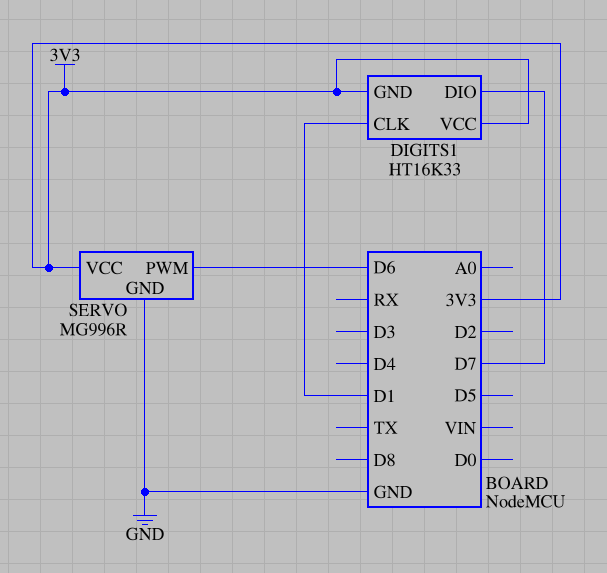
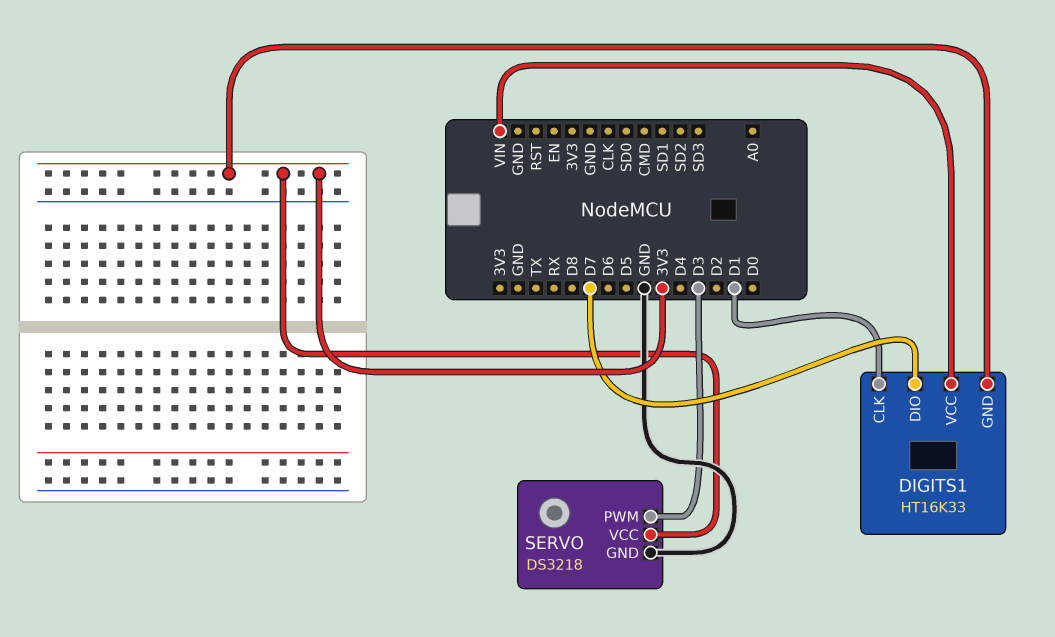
DIGITS1 pin VCC: 3V3 -> VIN
SERVO: MG996R -> DS3218
SERVO pin PWM: D6 -> D3

